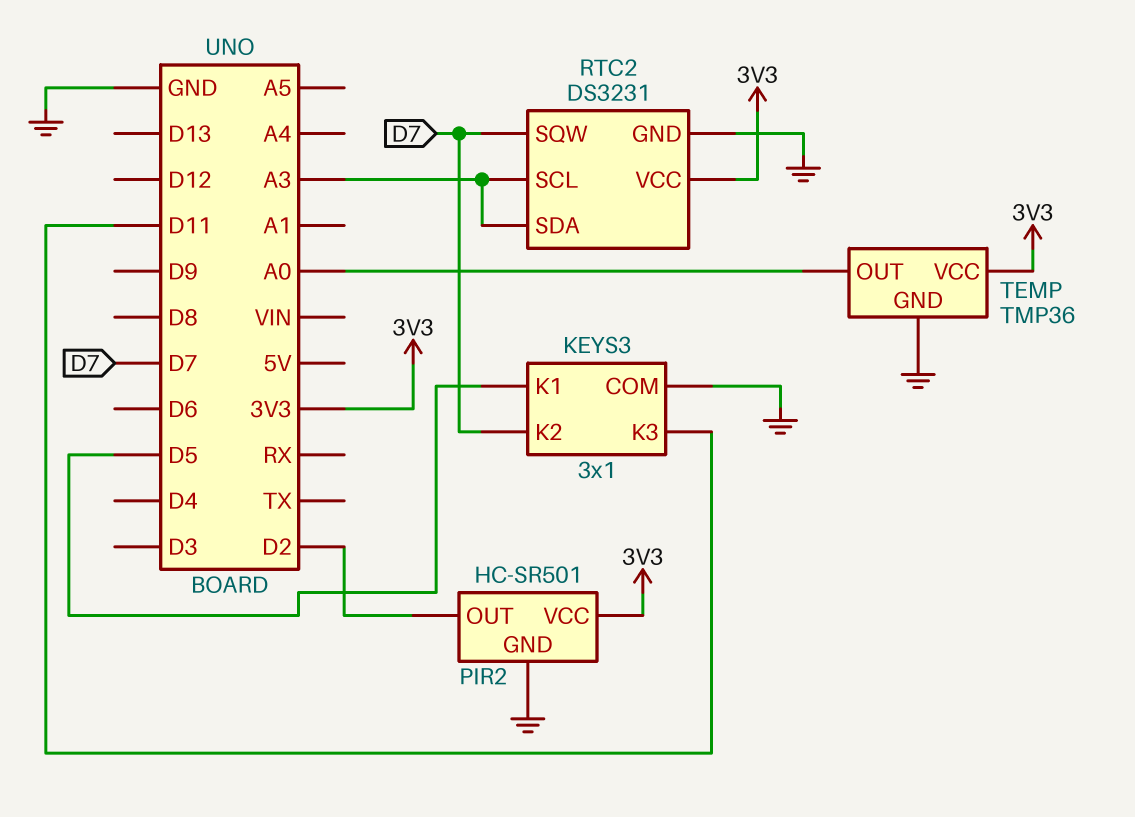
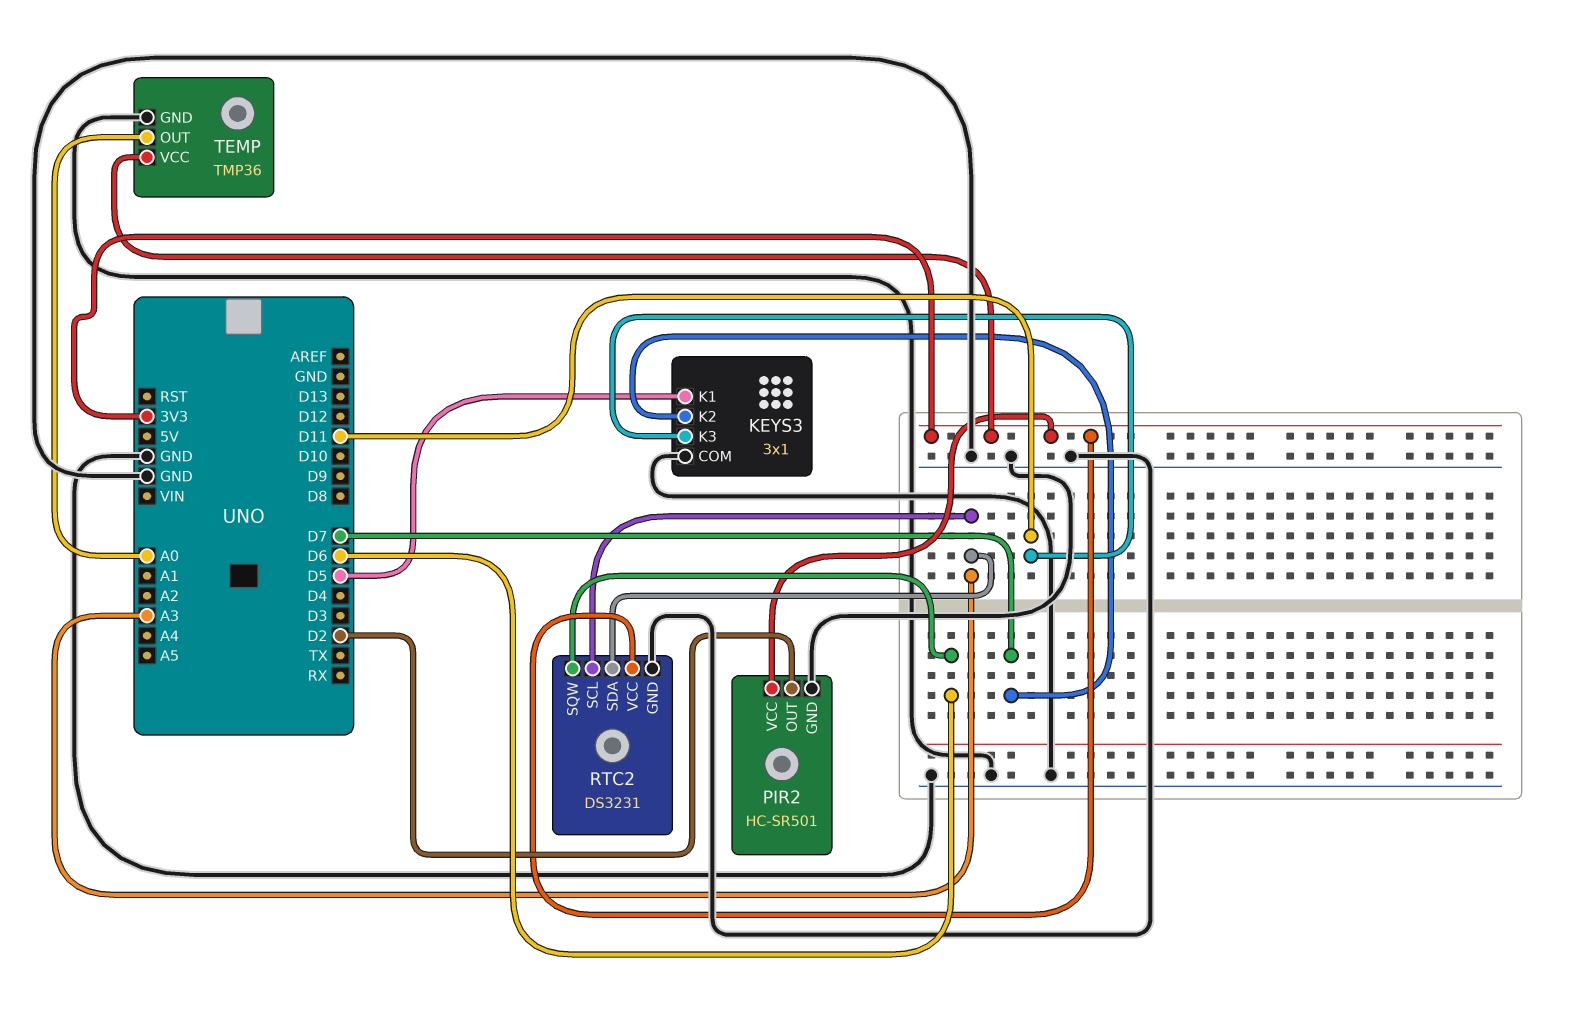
RTC2 pin SQW: D7 -> D6

